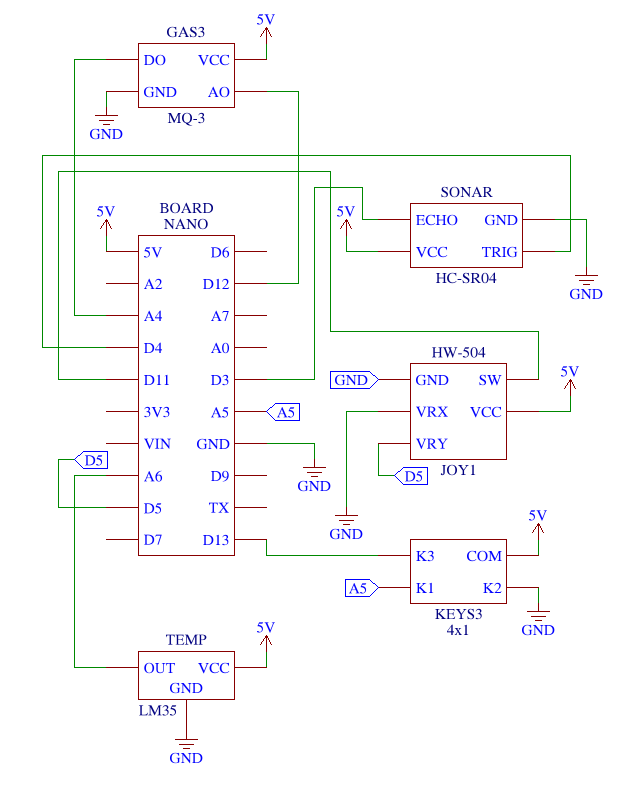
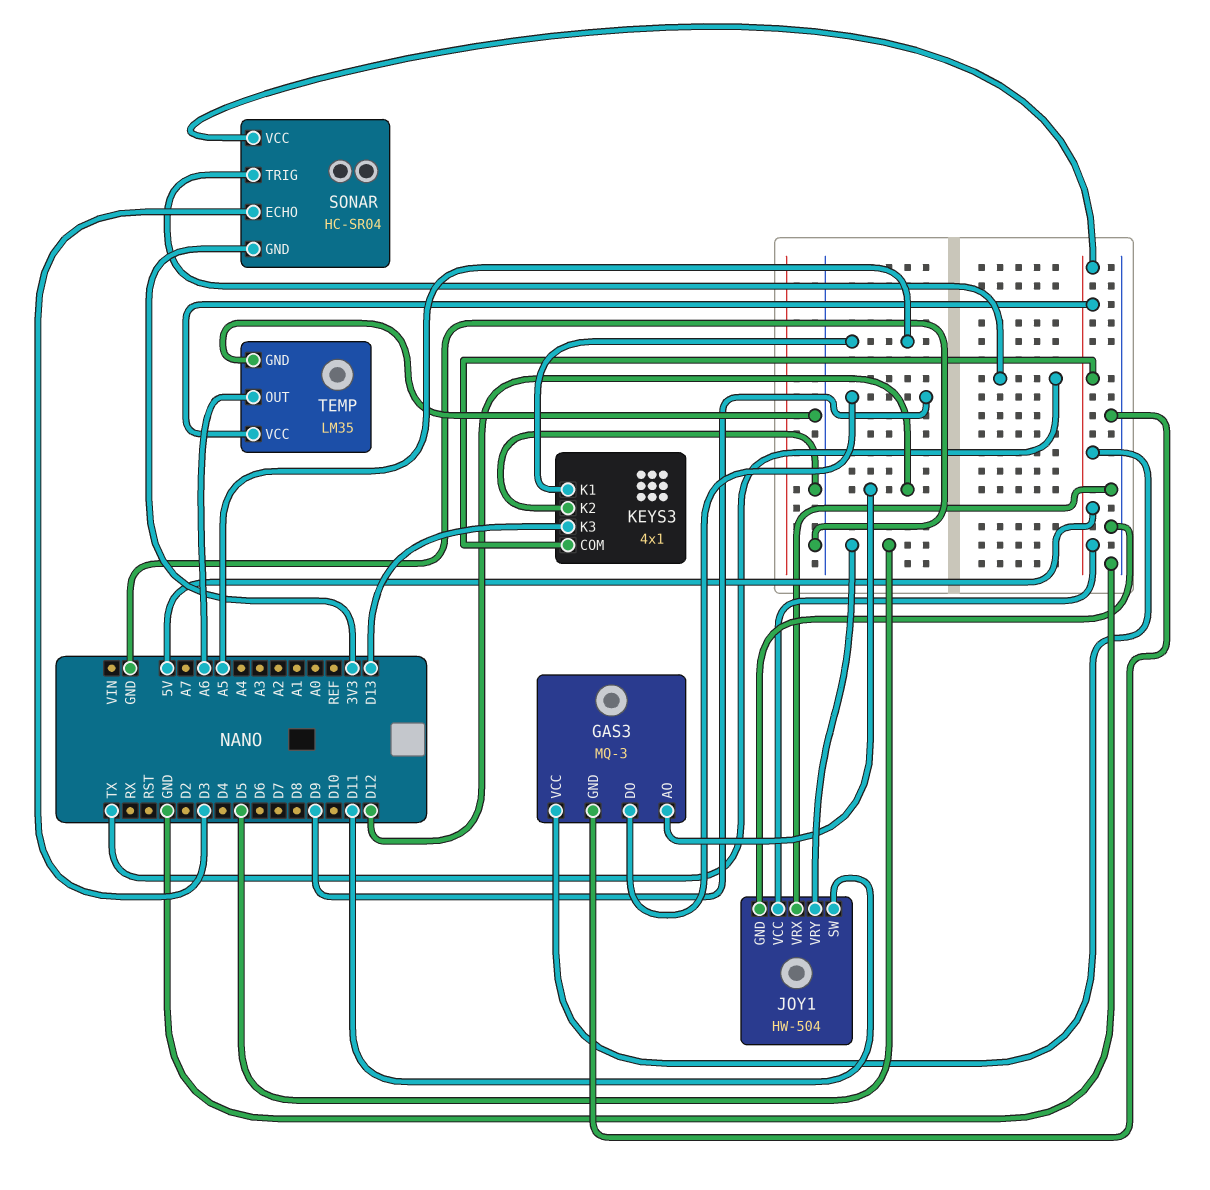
GAS3 pin DO: A4 -> D9
SONAR pin GND: GND -> 3V3
SONAR pin TRIG: D4 -> TX

